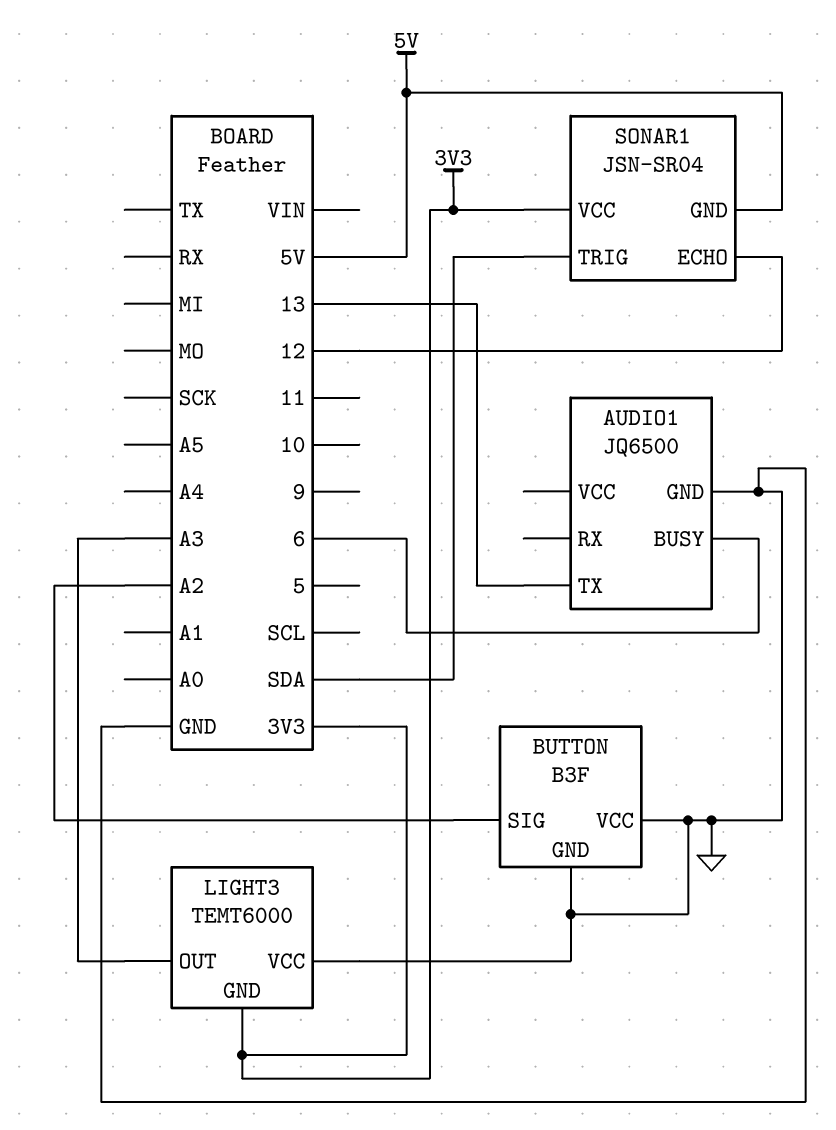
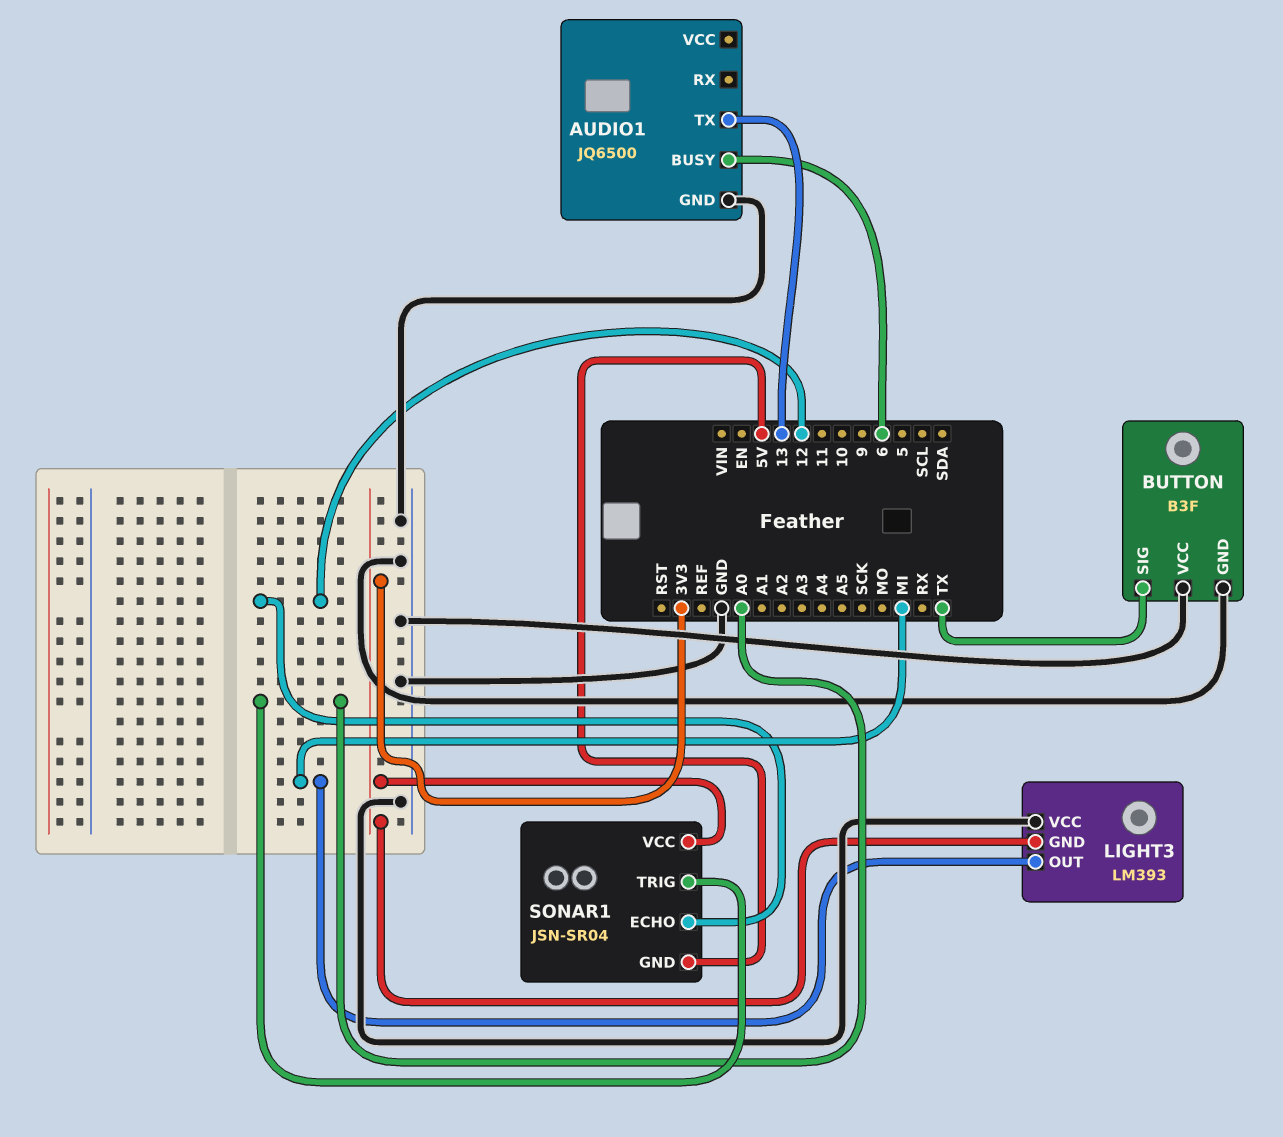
BUTTON pin SIG: A2 -> TX
LIGHT3: TEMT6000 -> LM393
LIGHT3 pin OUT: A3 -> MI
SONAR1 pin TRIG: SDA -> A0

